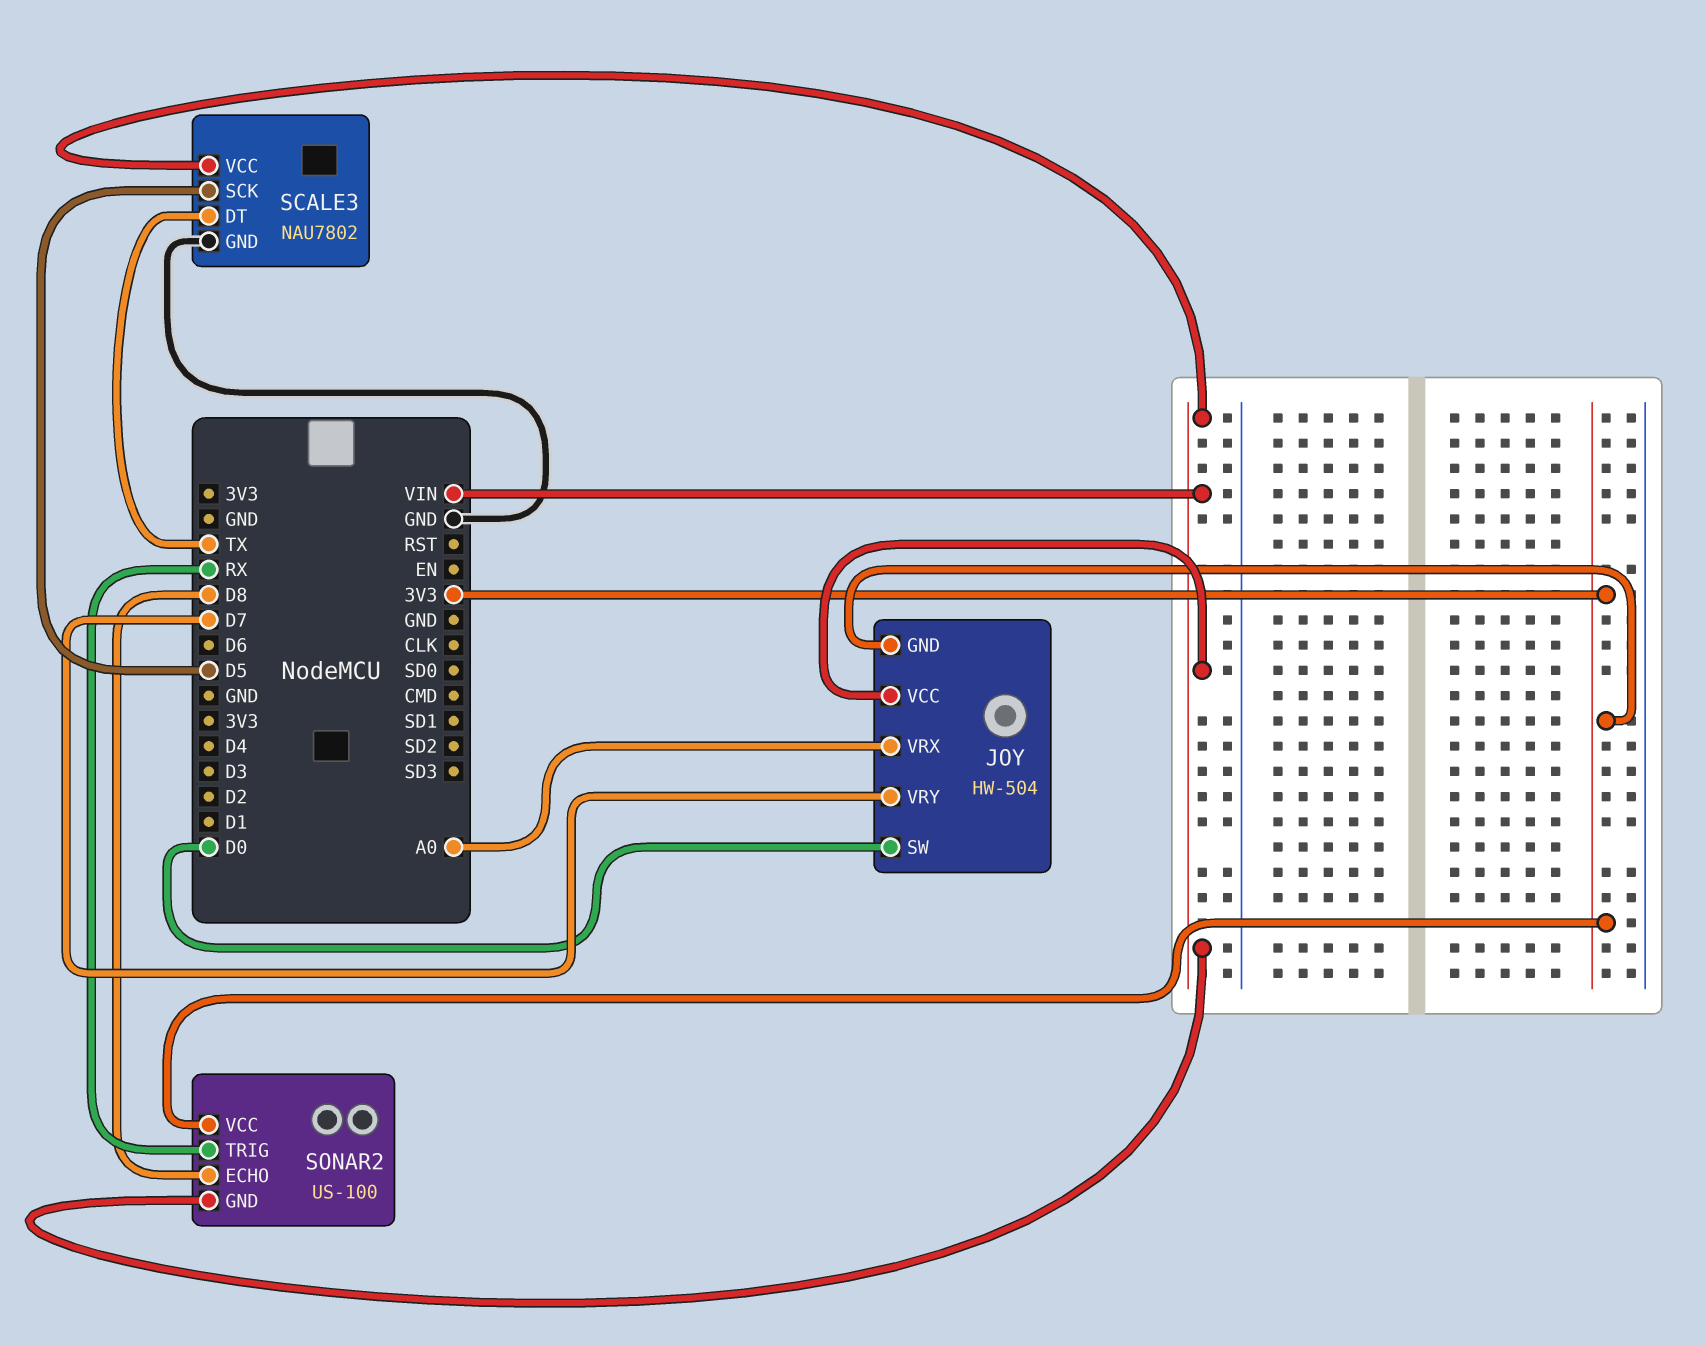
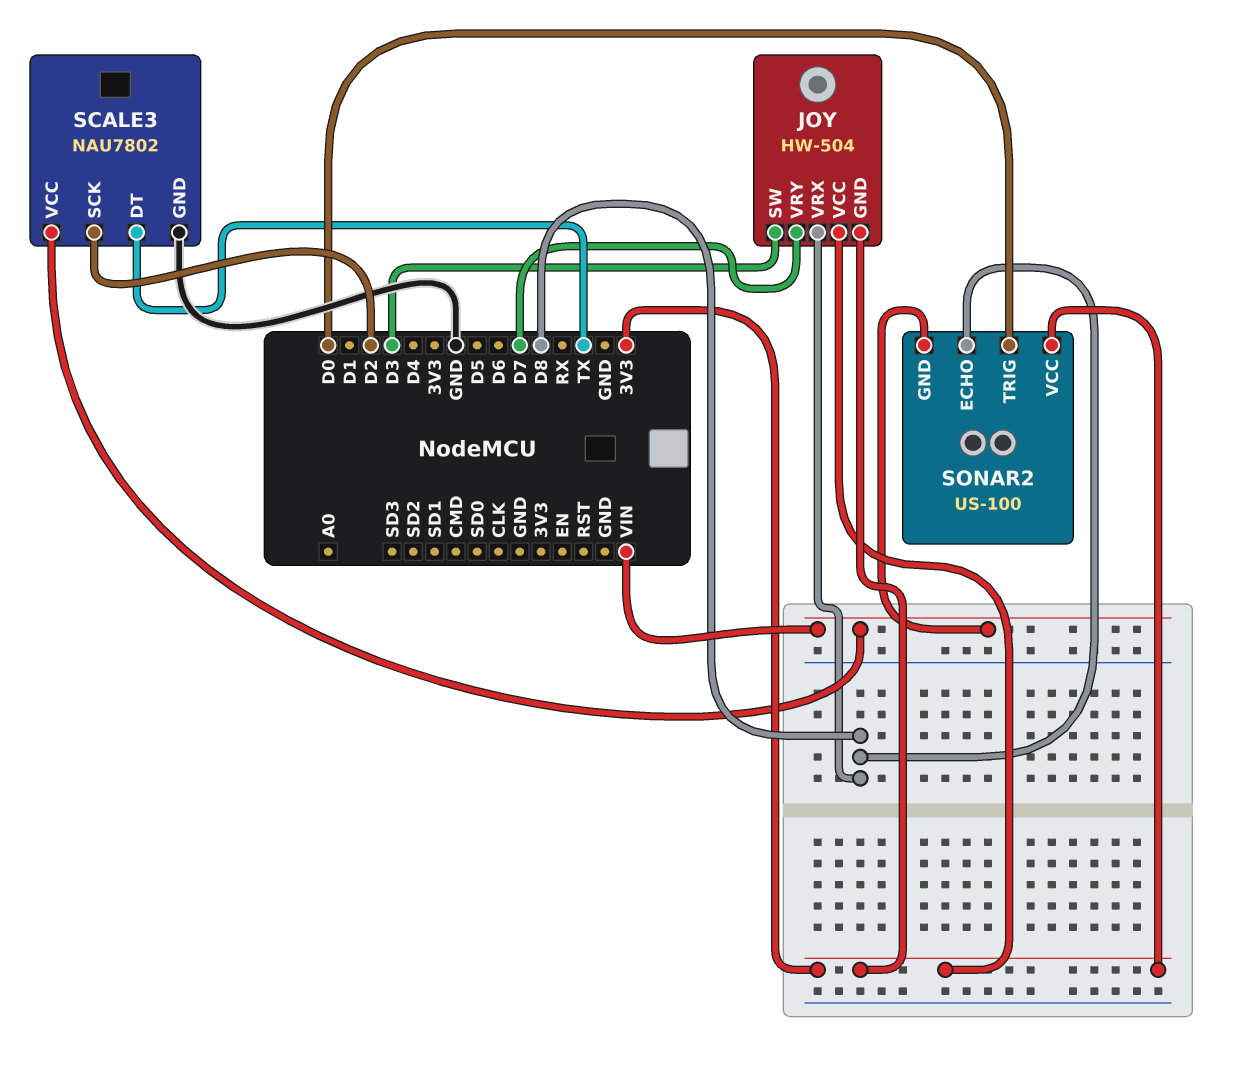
JOY pin SW: D0 -> D3
JOY pin VCC: VIN -> 3V3
JOY pin VRX: A0 -> D8
SCALE3 pin SCK: D5 -> D2
SONAR2 pin TRIG: RX -> D0

